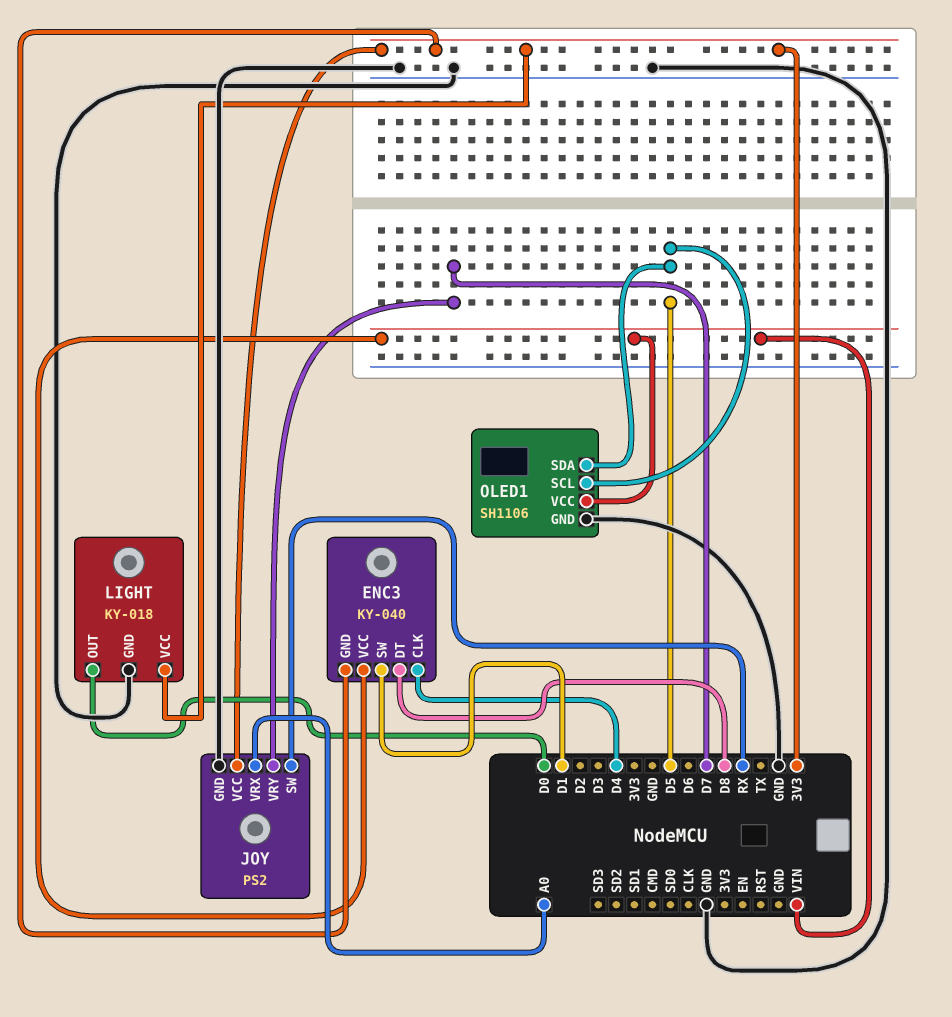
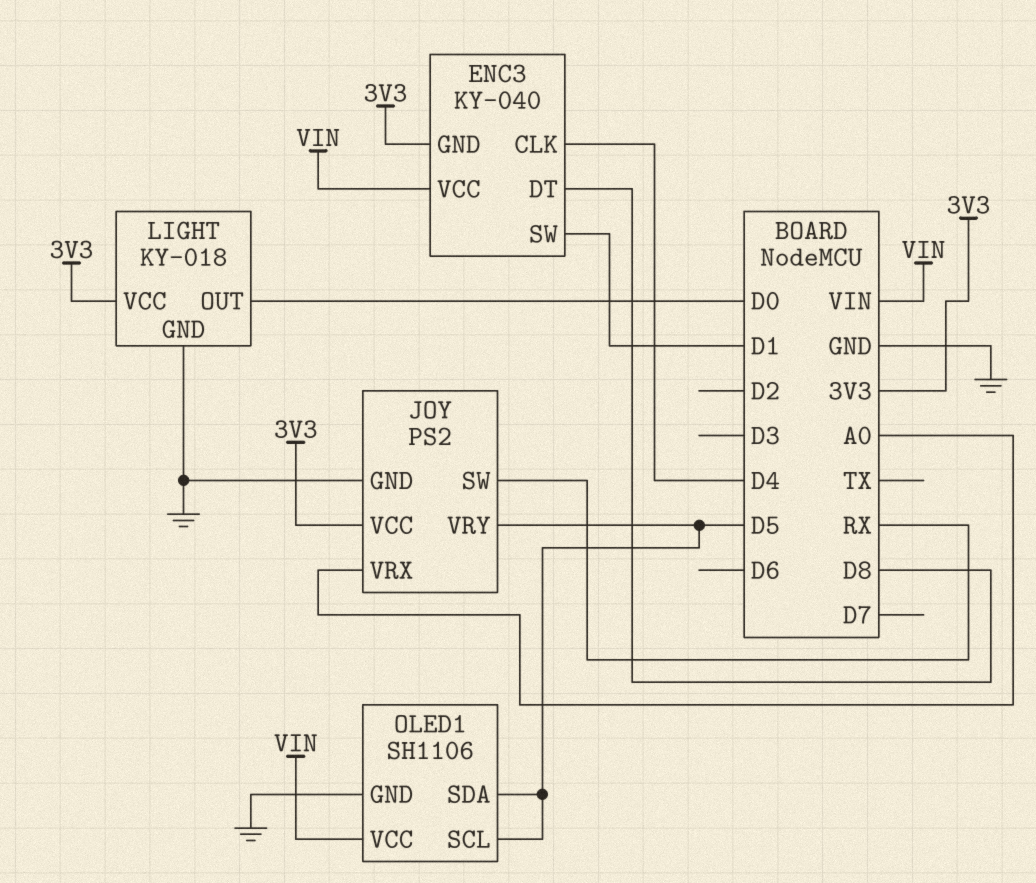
JOY pin VRY: D7 -> D5

